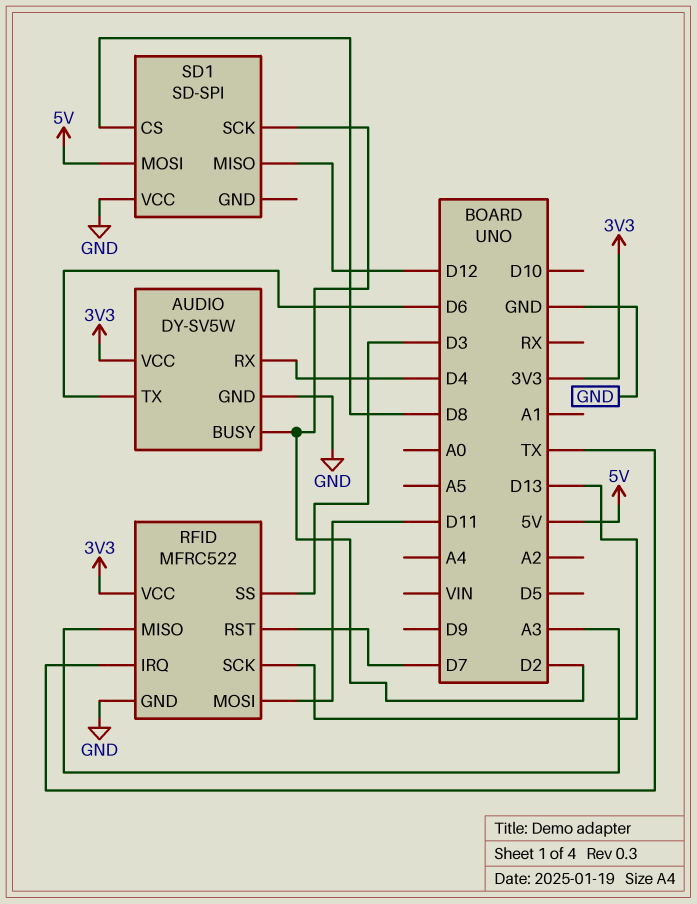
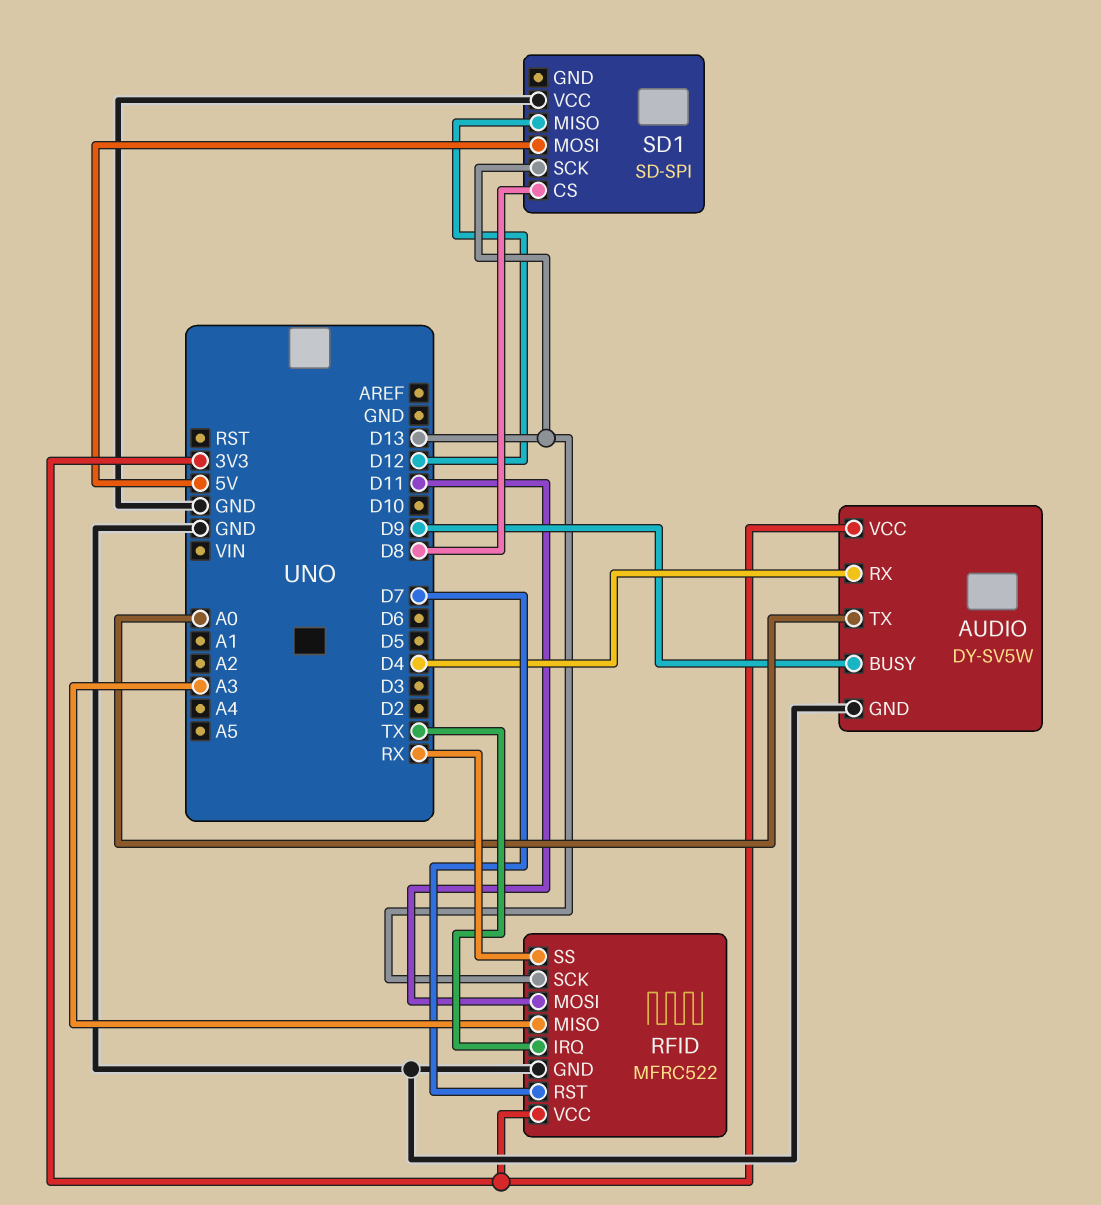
AUDIO pin BUSY: D2 -> D9
AUDIO pin TX: D6 -> A0
RFID pin SS: D3 -> RX
SD1 pin SCK: D2 -> D13

